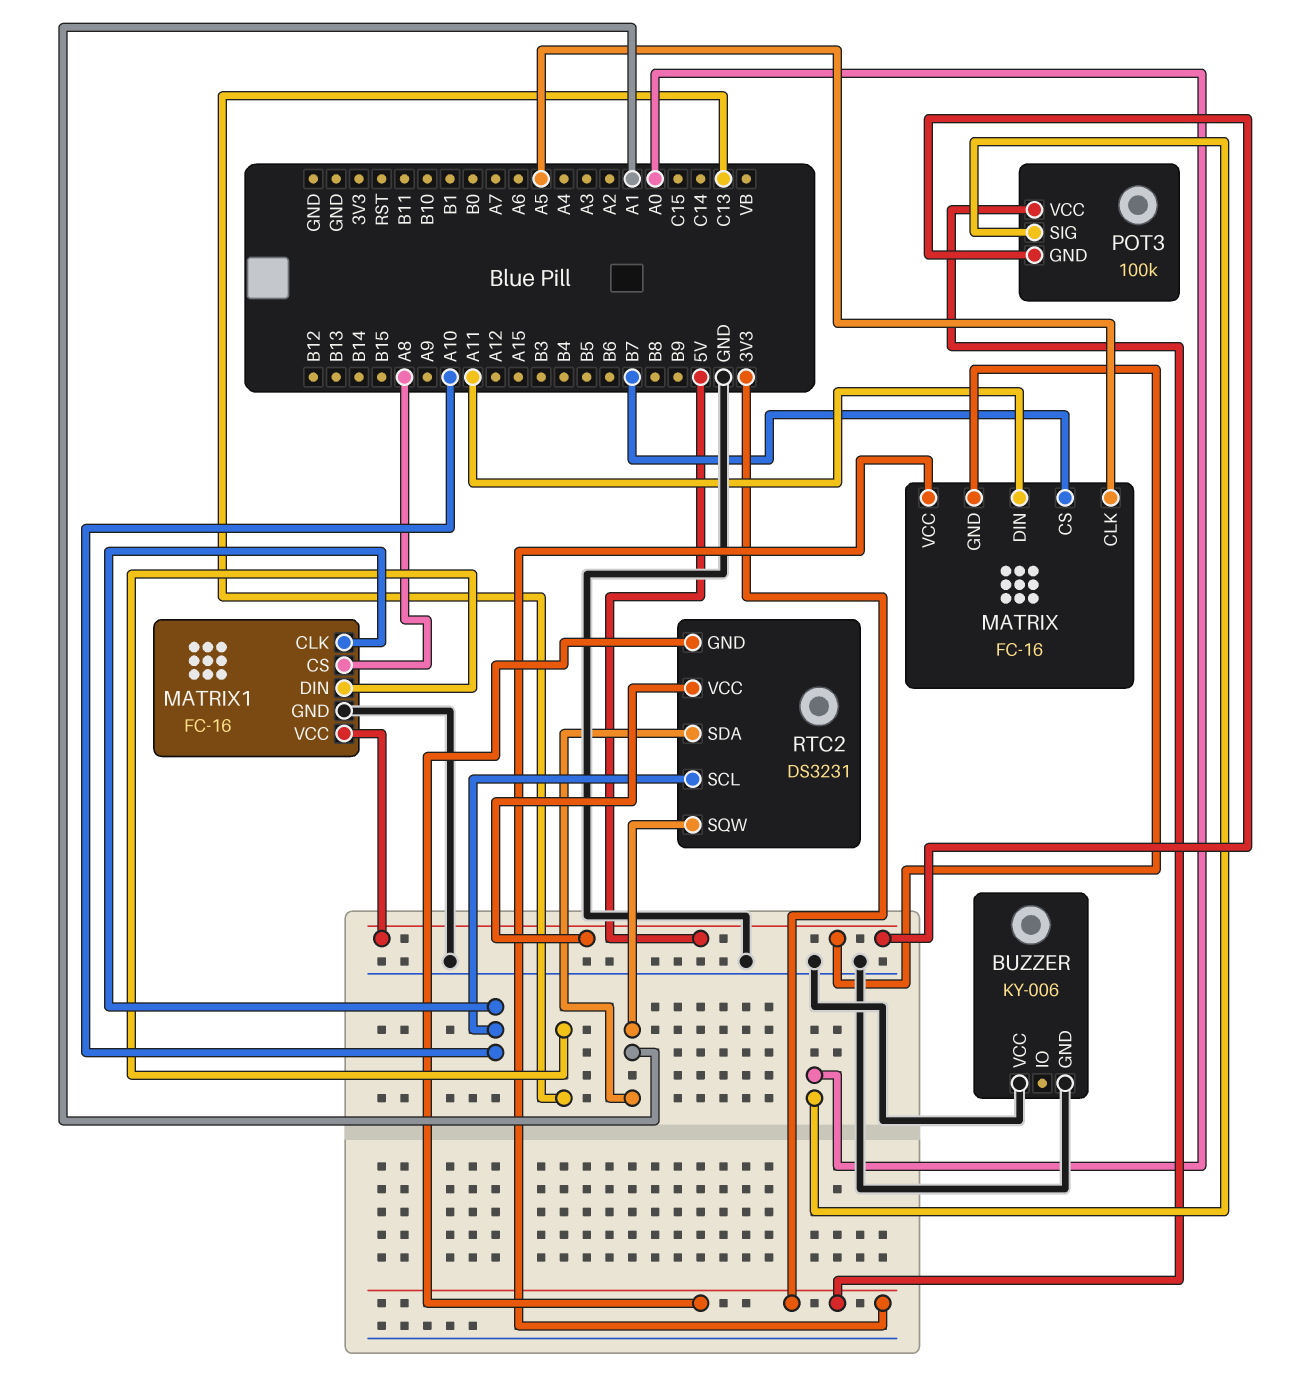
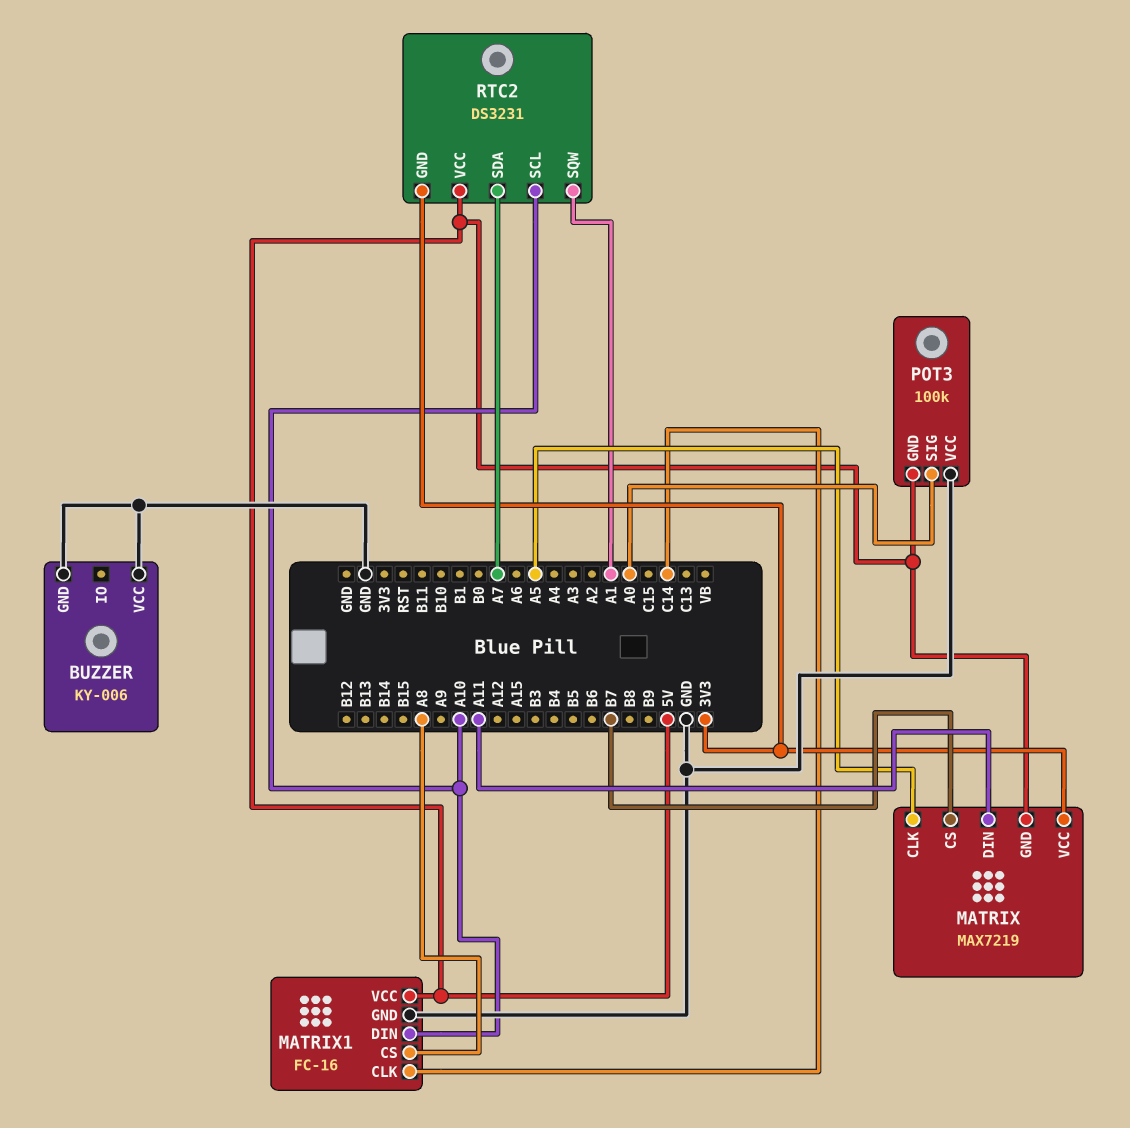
MATRIX: FC-16 -> MAX7219
MATRIX1 pin CLK: A10 -> C14
MATRIX1 pin DIN: C13 -> A10
POT3 pin VCC: 3V3 -> GND
RTC2 pin SDA: A1 -> A7

